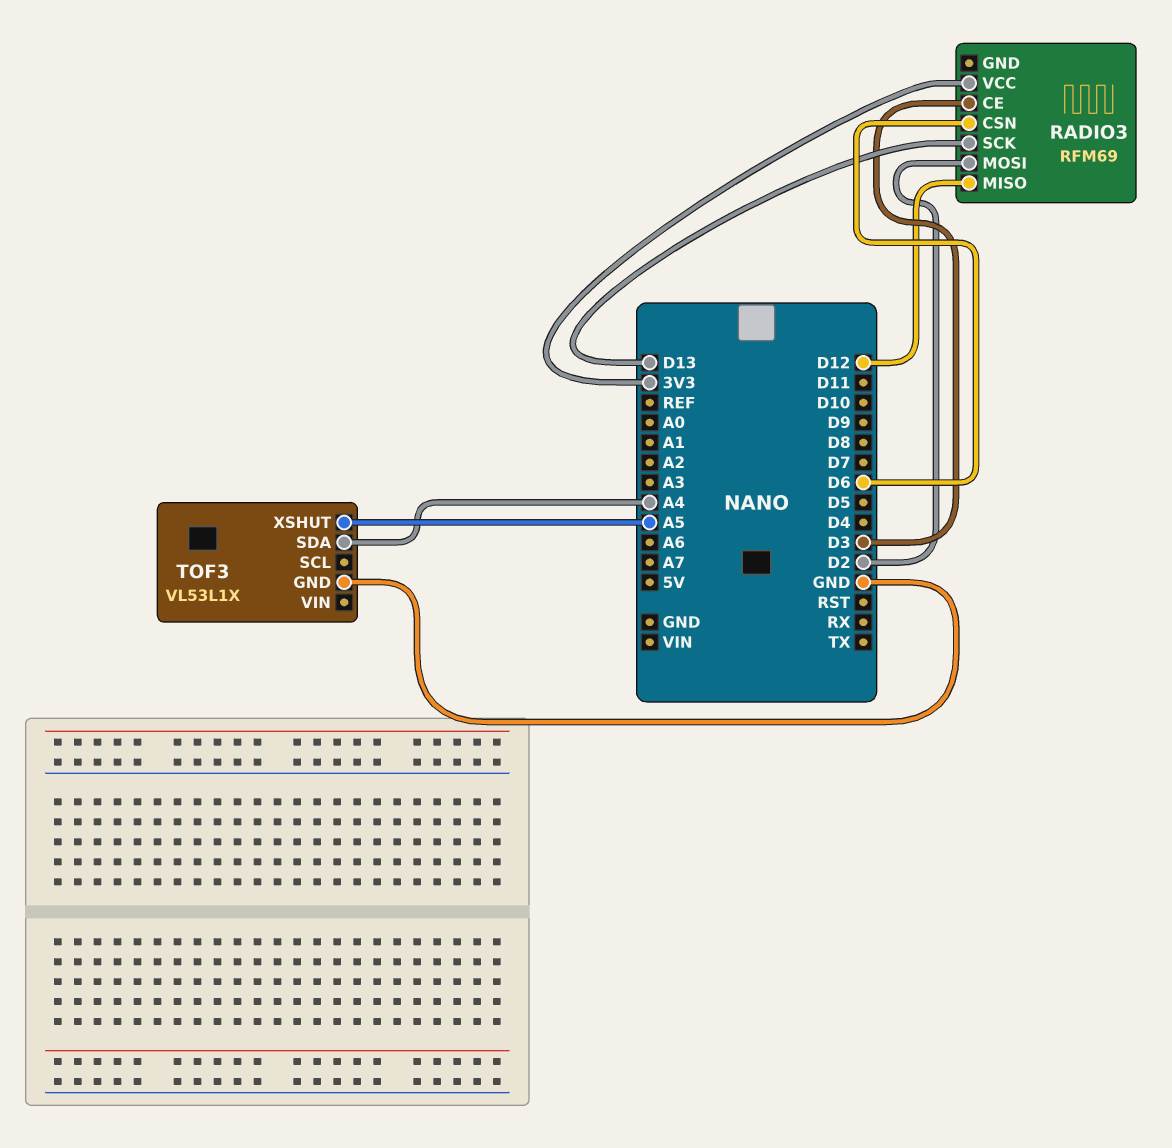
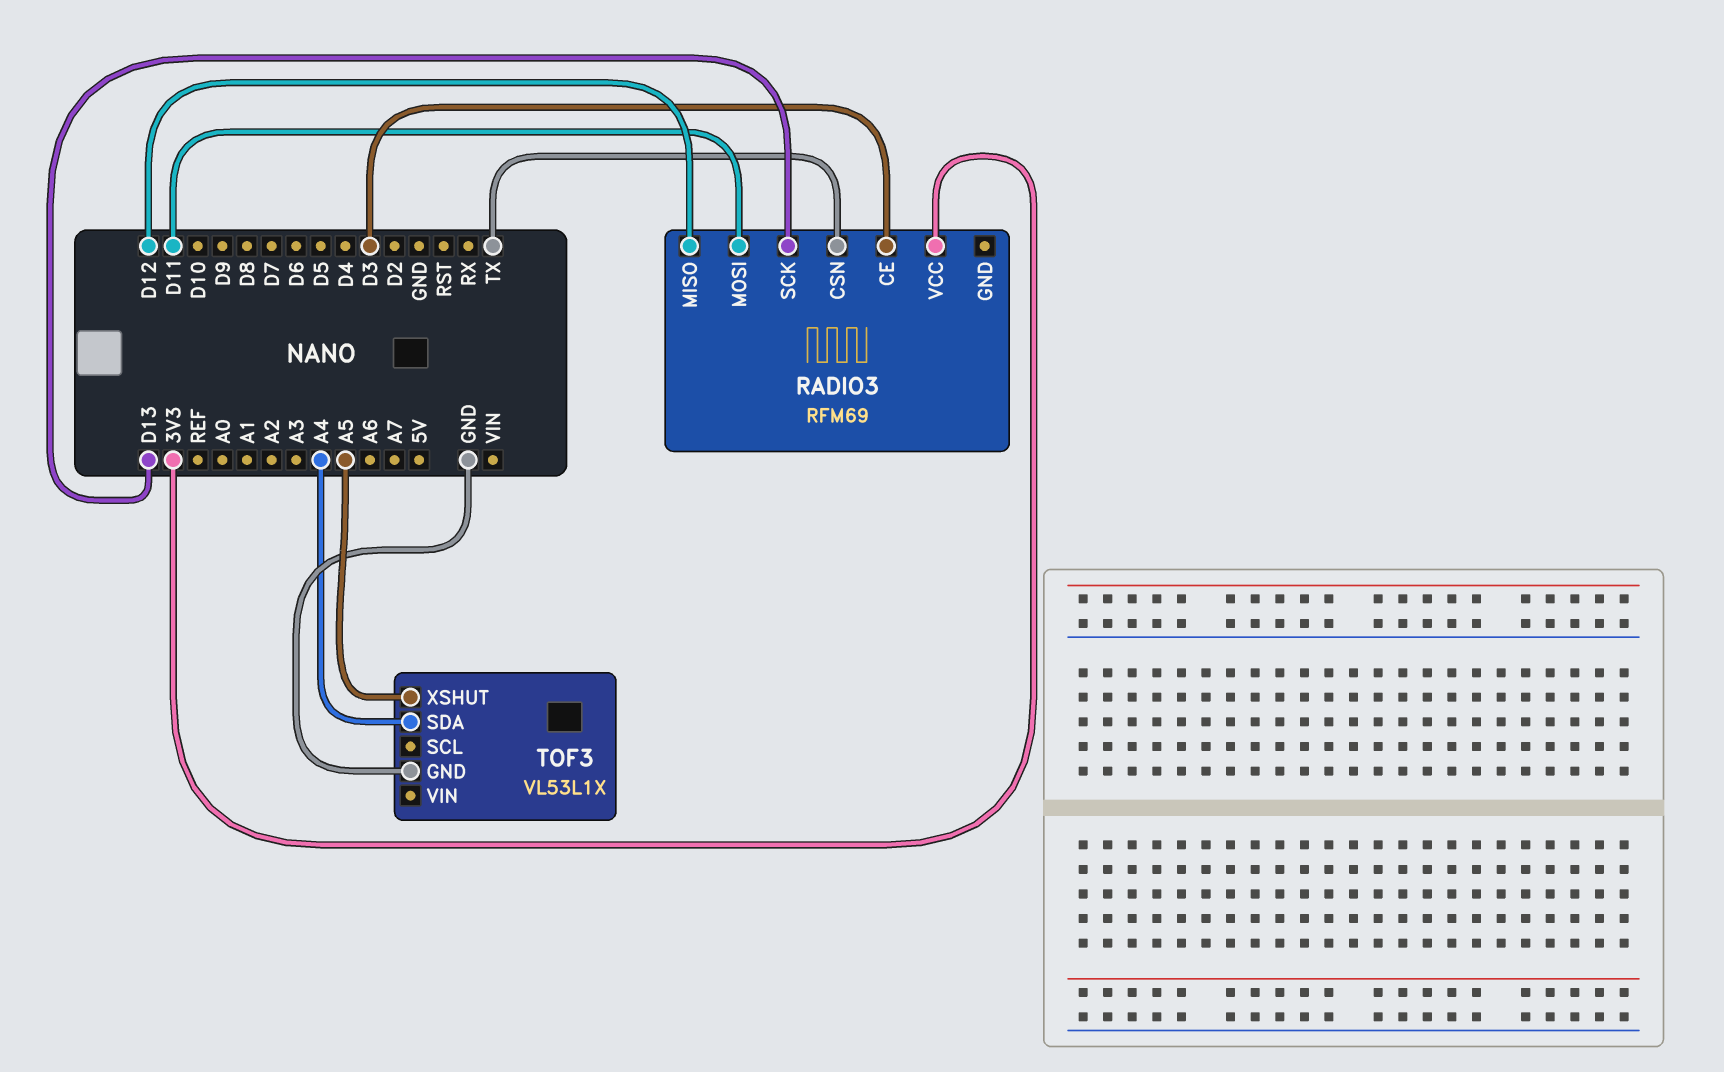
RADIO3 pin CSN: D6 -> TX
RADIO3 pin MOSI: D2 -> D11

